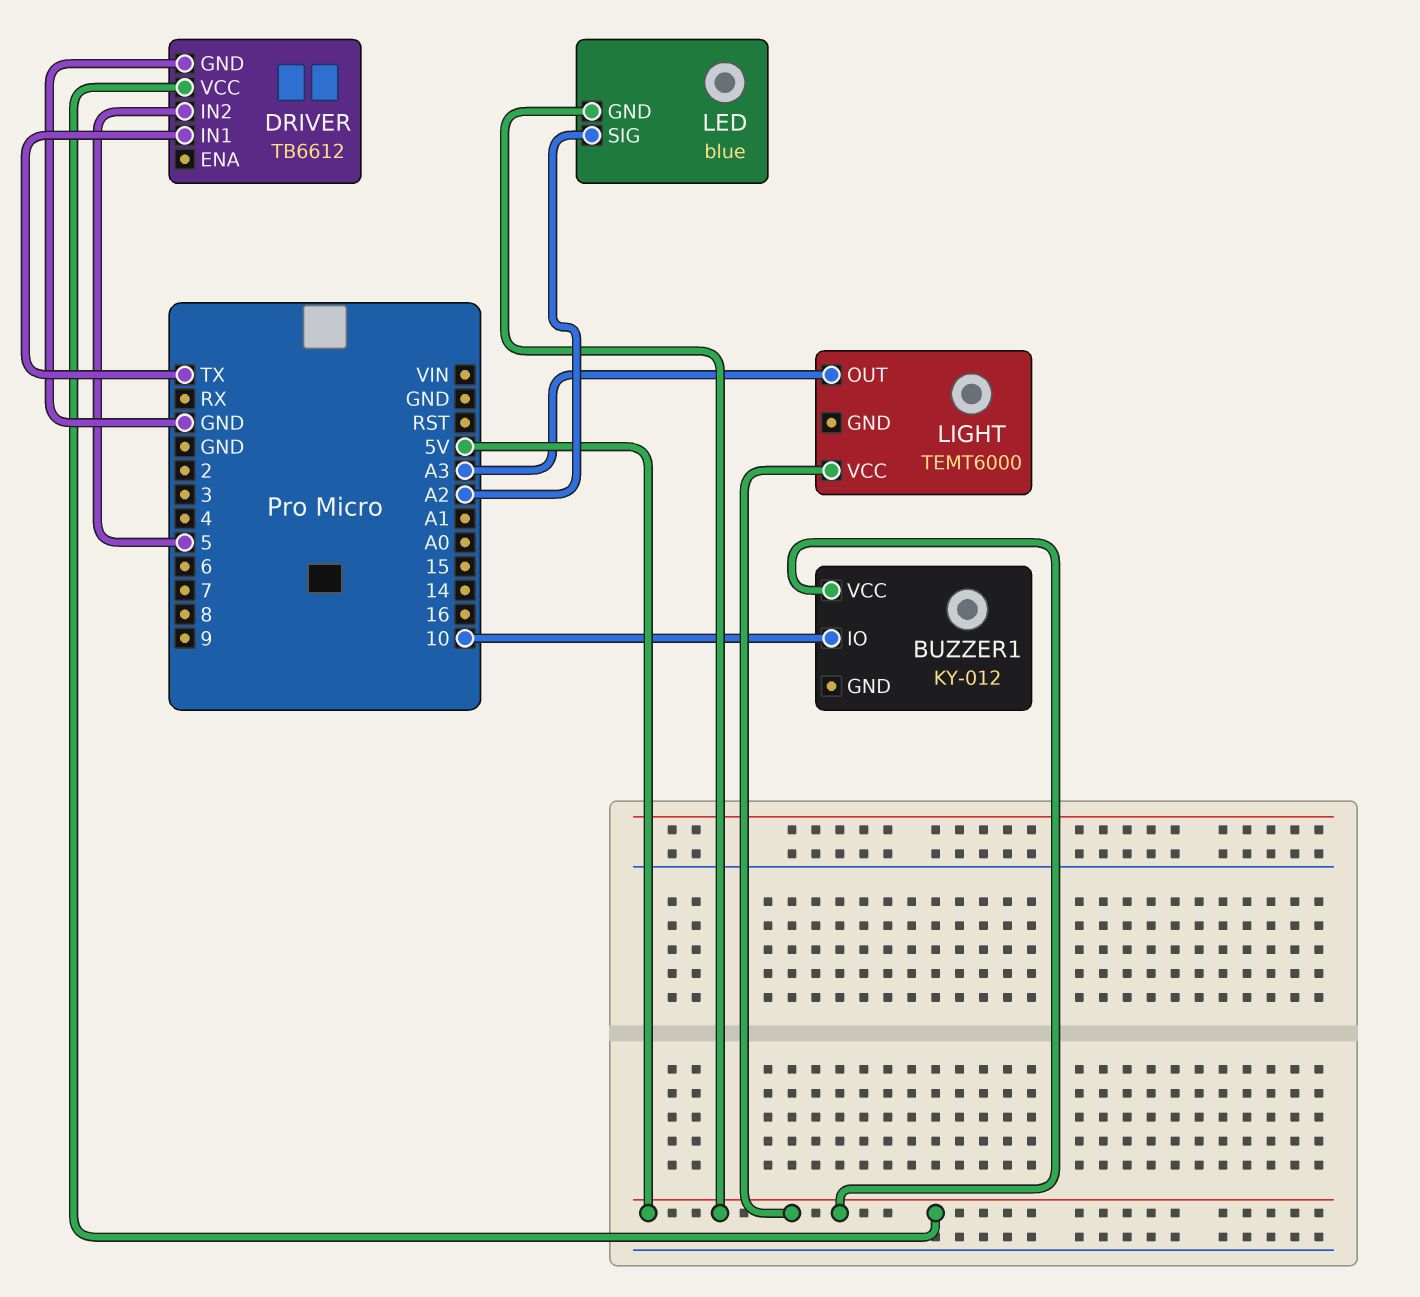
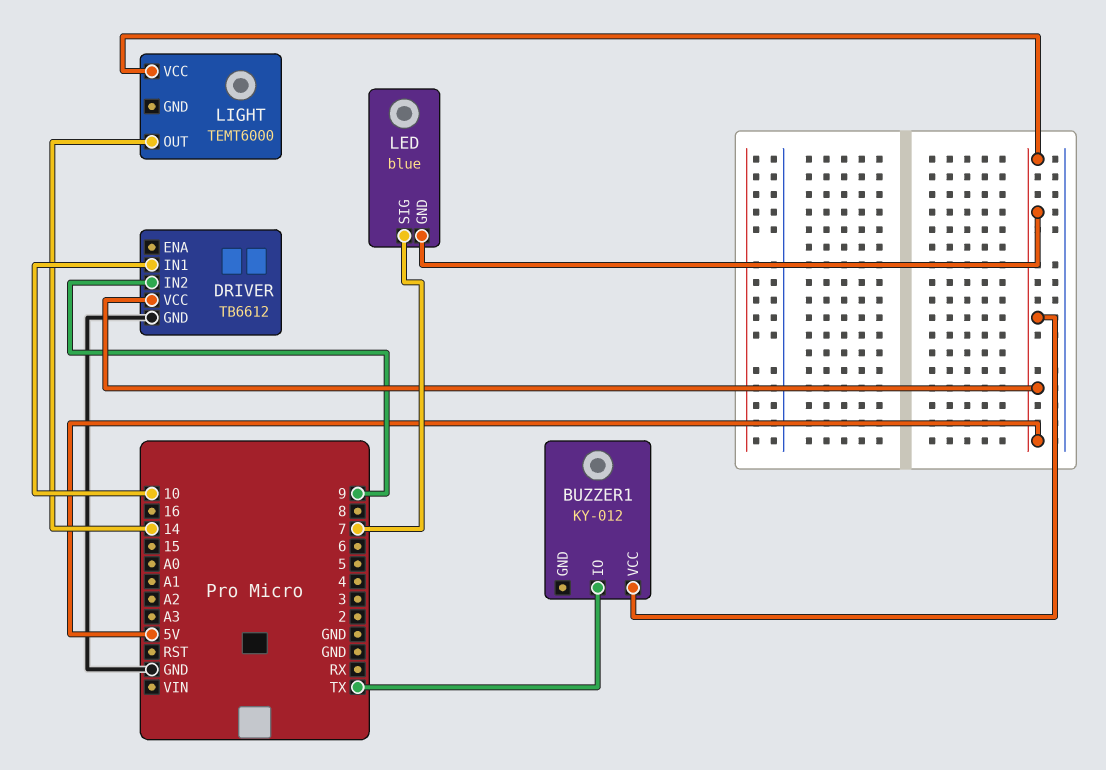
BUZZER1 pin IO: 10 -> TX
DRIVER pin IN1: TX -> 10
DRIVER pin IN2: 5 -> 9
LED pin SIG: A2 -> 7
LIGHT pin OUT: A3 -> 14

